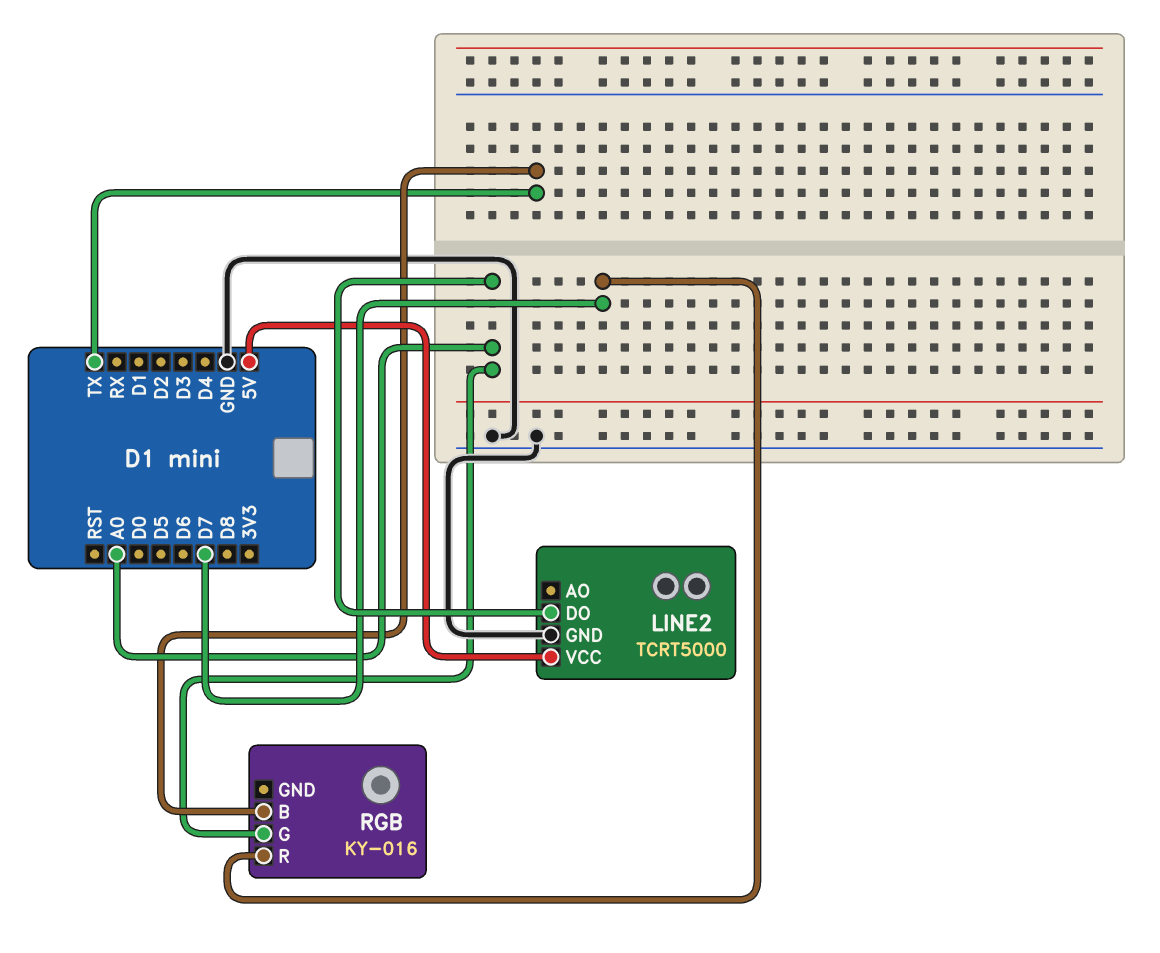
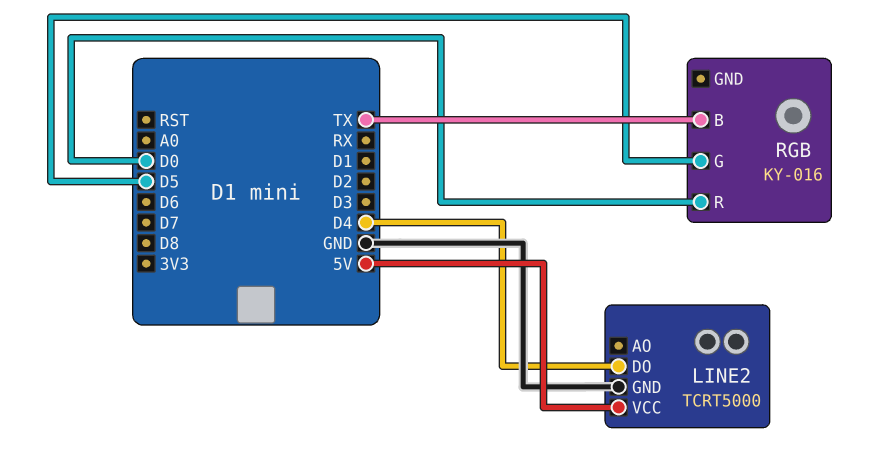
LINE2 pin DO: A0 -> D4
RGB pin G: A0 -> D5
RGB pin R: D7 -> D0

